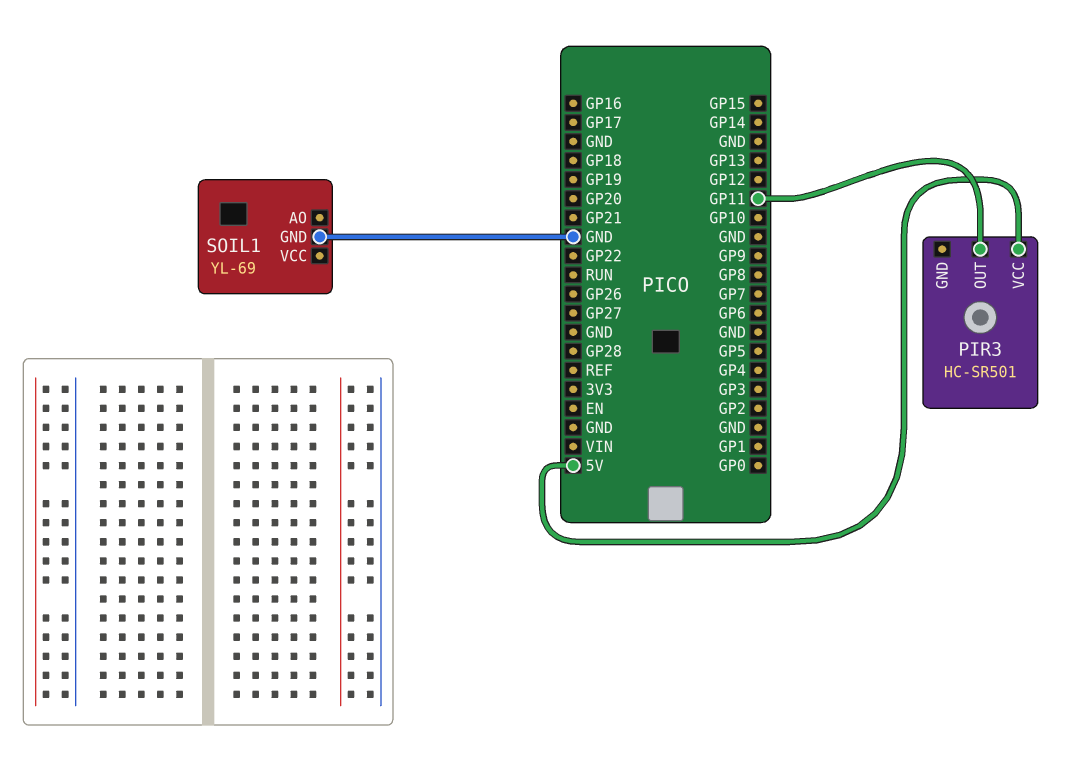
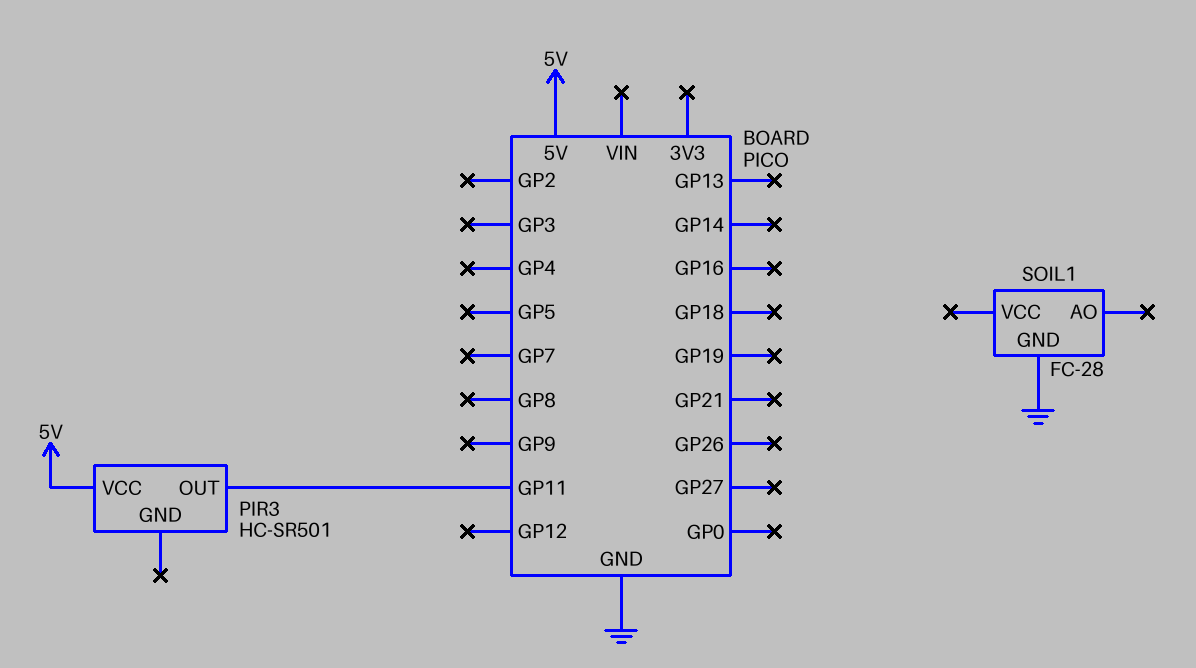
SOIL1: YL-69 -> FC-28

